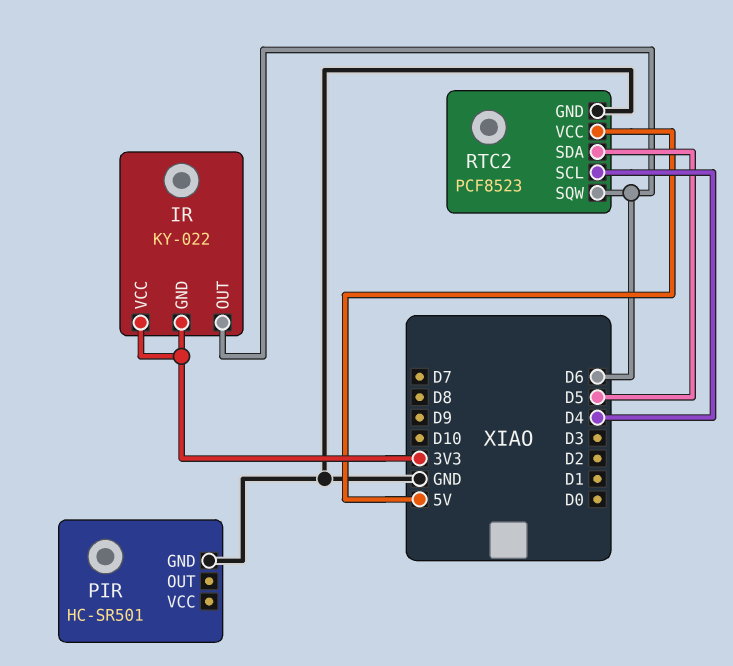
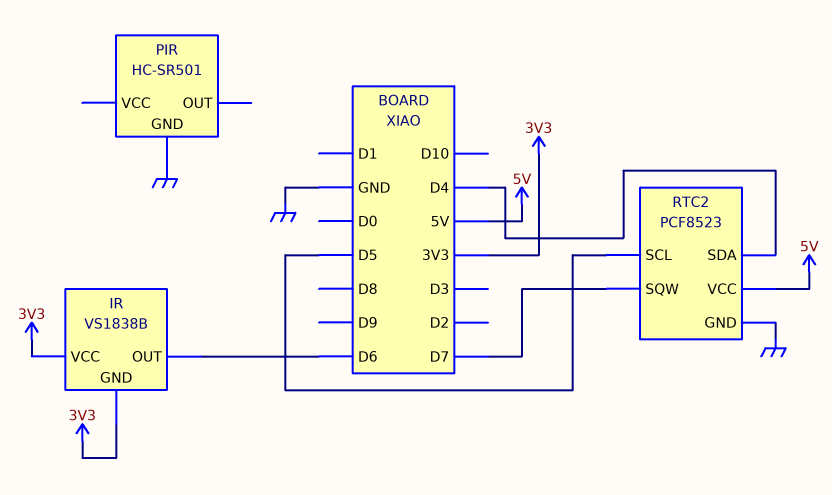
IR: KY-022 -> VS1838B
RTC2 pin SCL: D4 -> D5
RTC2 pin SDA: D5 -> D4
RTC2 pin SQW: D6 -> D7

